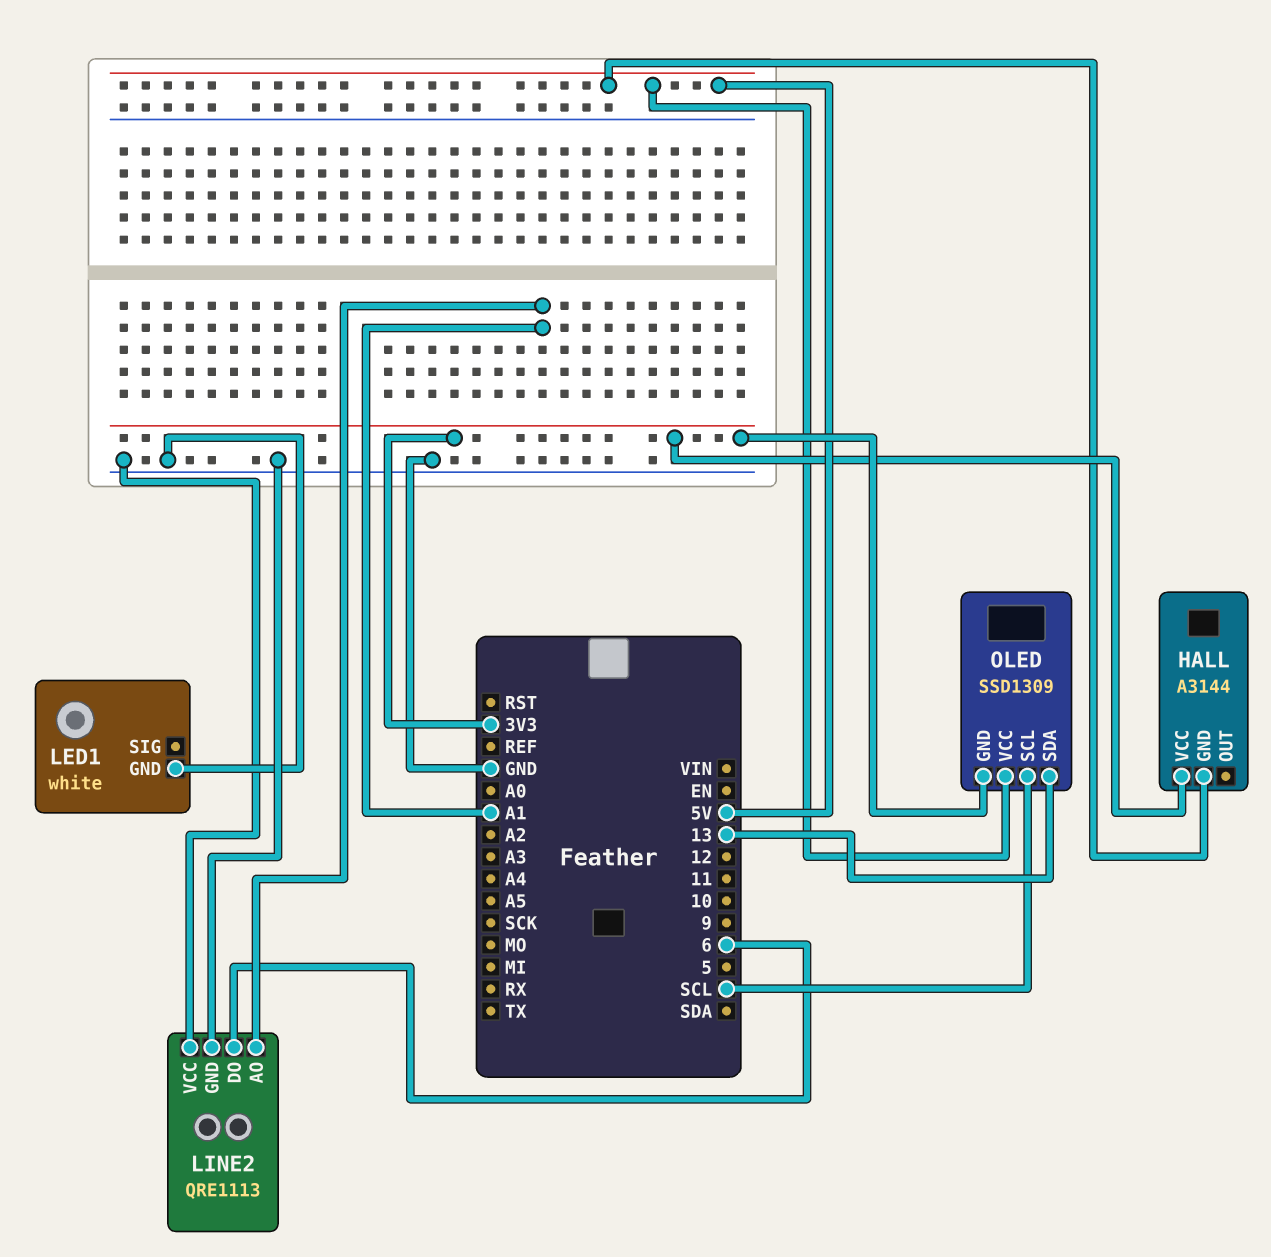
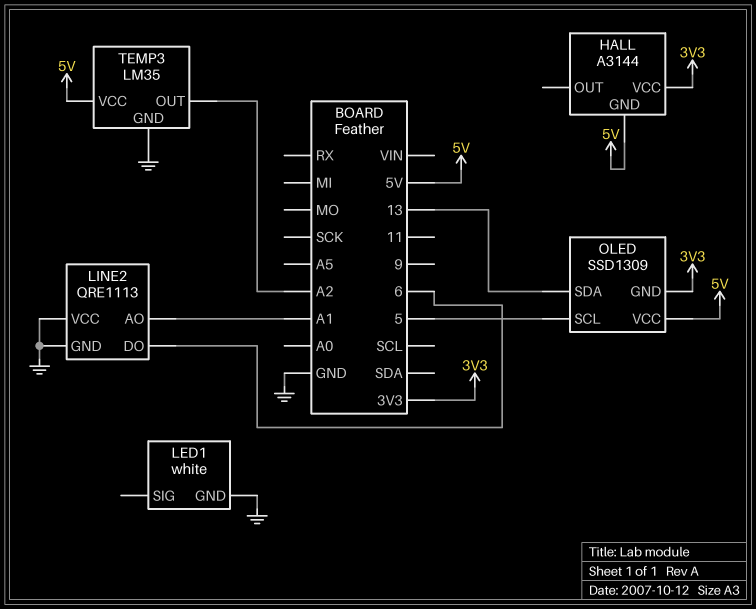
OLED pin SCL: SCL -> 5
TEMP3: none -> LM35
TEMP3 pin GND: none -> GND
TEMP3 pin OUT: none -> A2
TEMP3 pin VCC: none -> 5V

